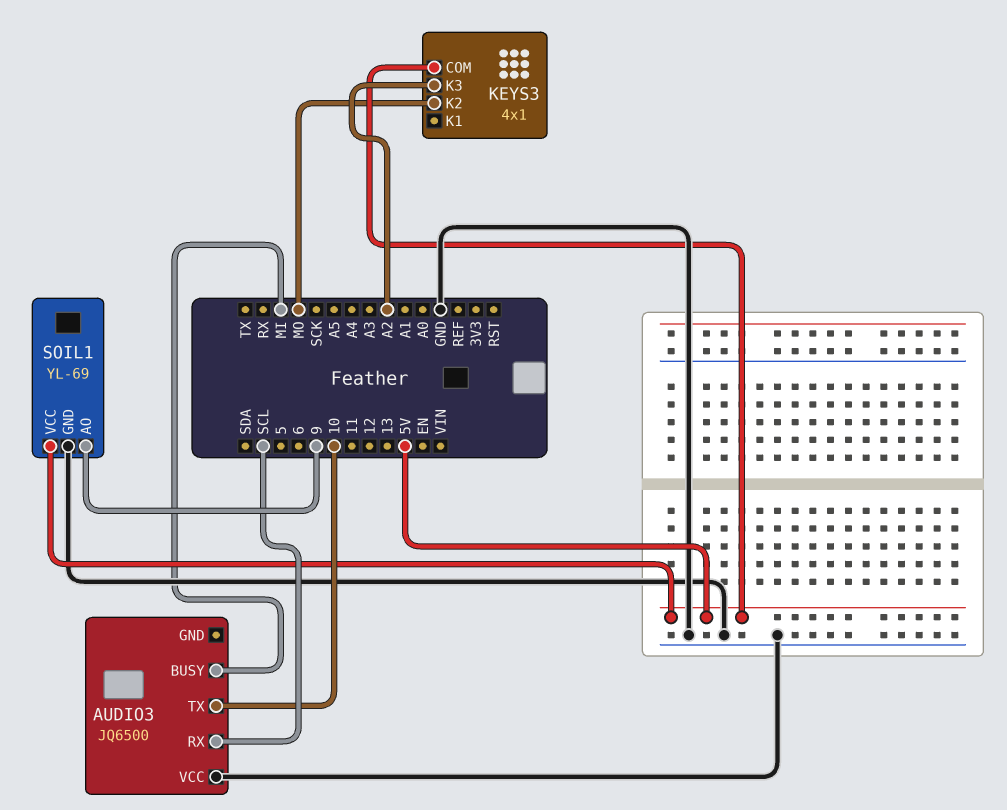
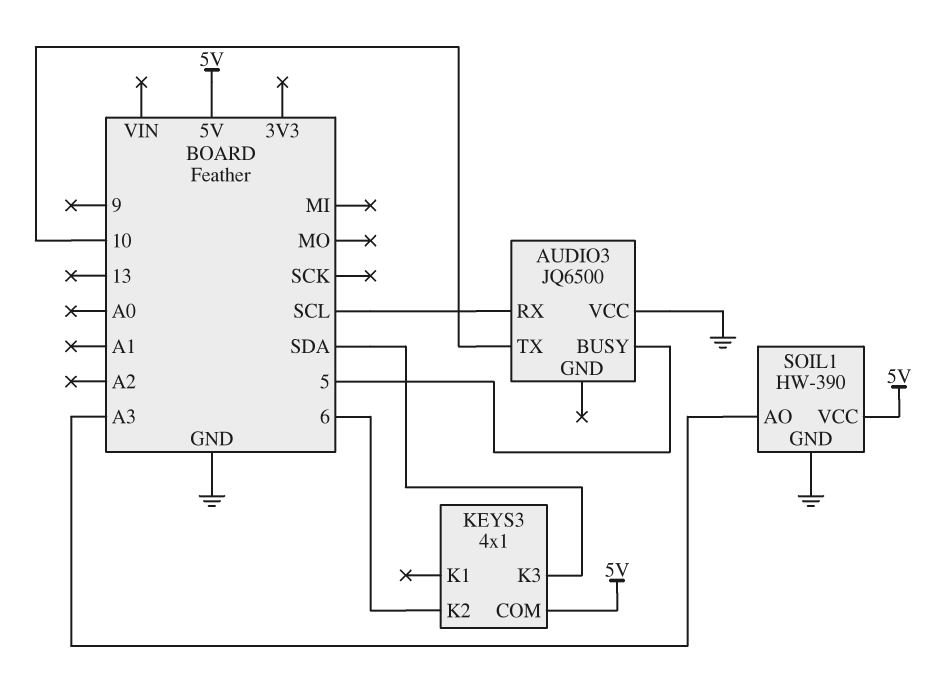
AUDIO3 pin BUSY: MI -> 5
KEYS3 pin K2: MO -> 6
KEYS3 pin K3: A2 -> SDA
SOIL1: YL-69 -> HW-390
SOIL1 pin AO: 9 -> A3

